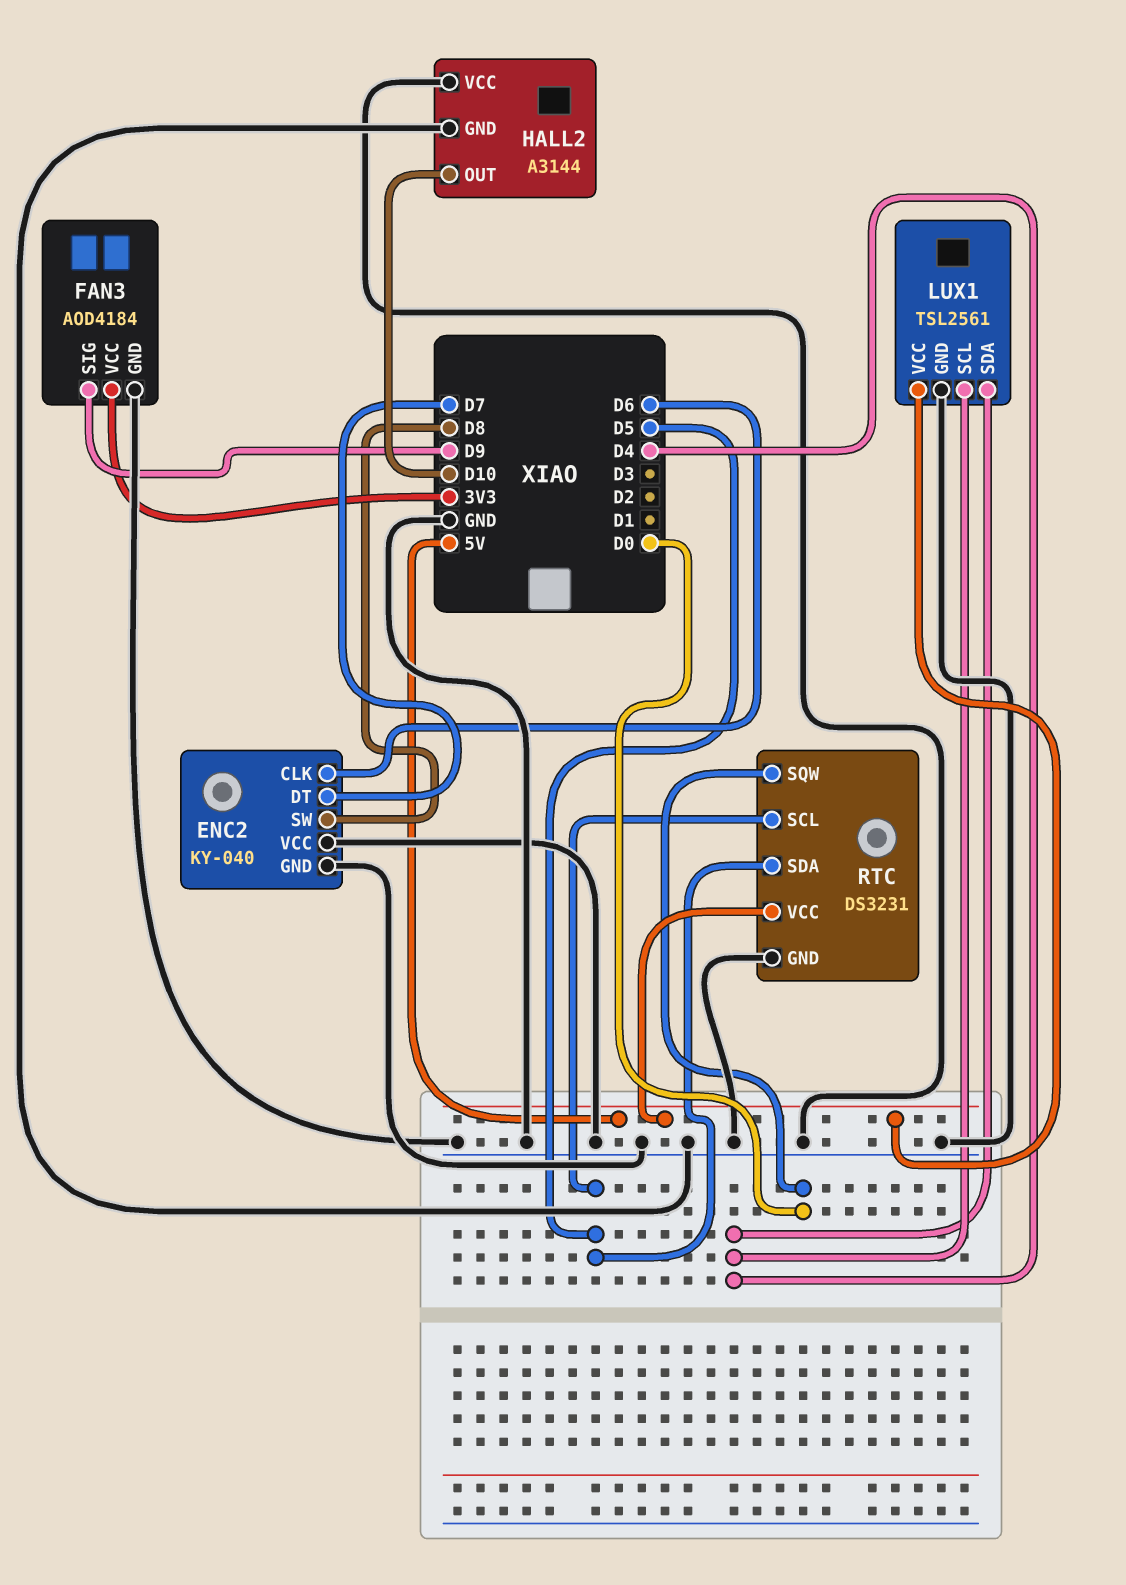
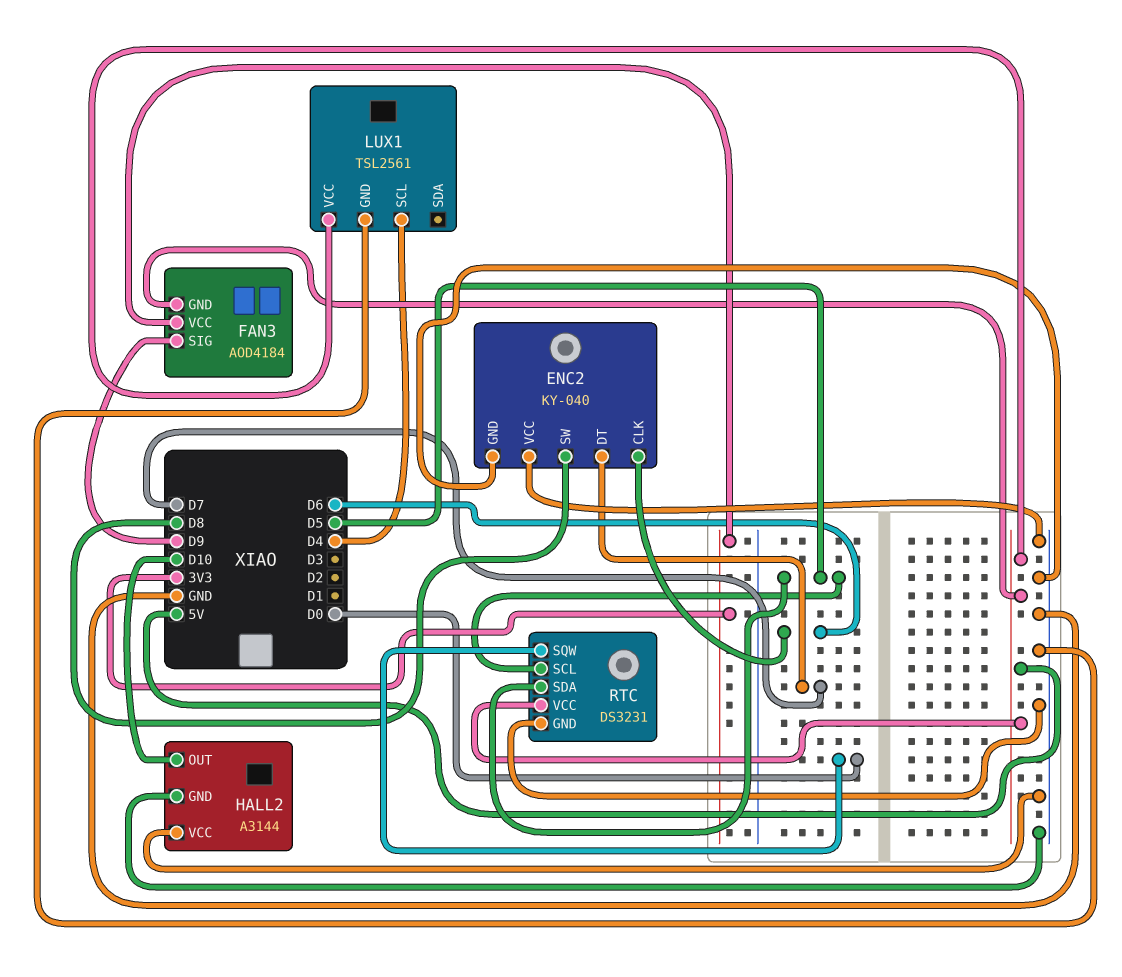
FAN3 pin GND: GND -> 5V
LUX1 pin SDA: D4 -> none

